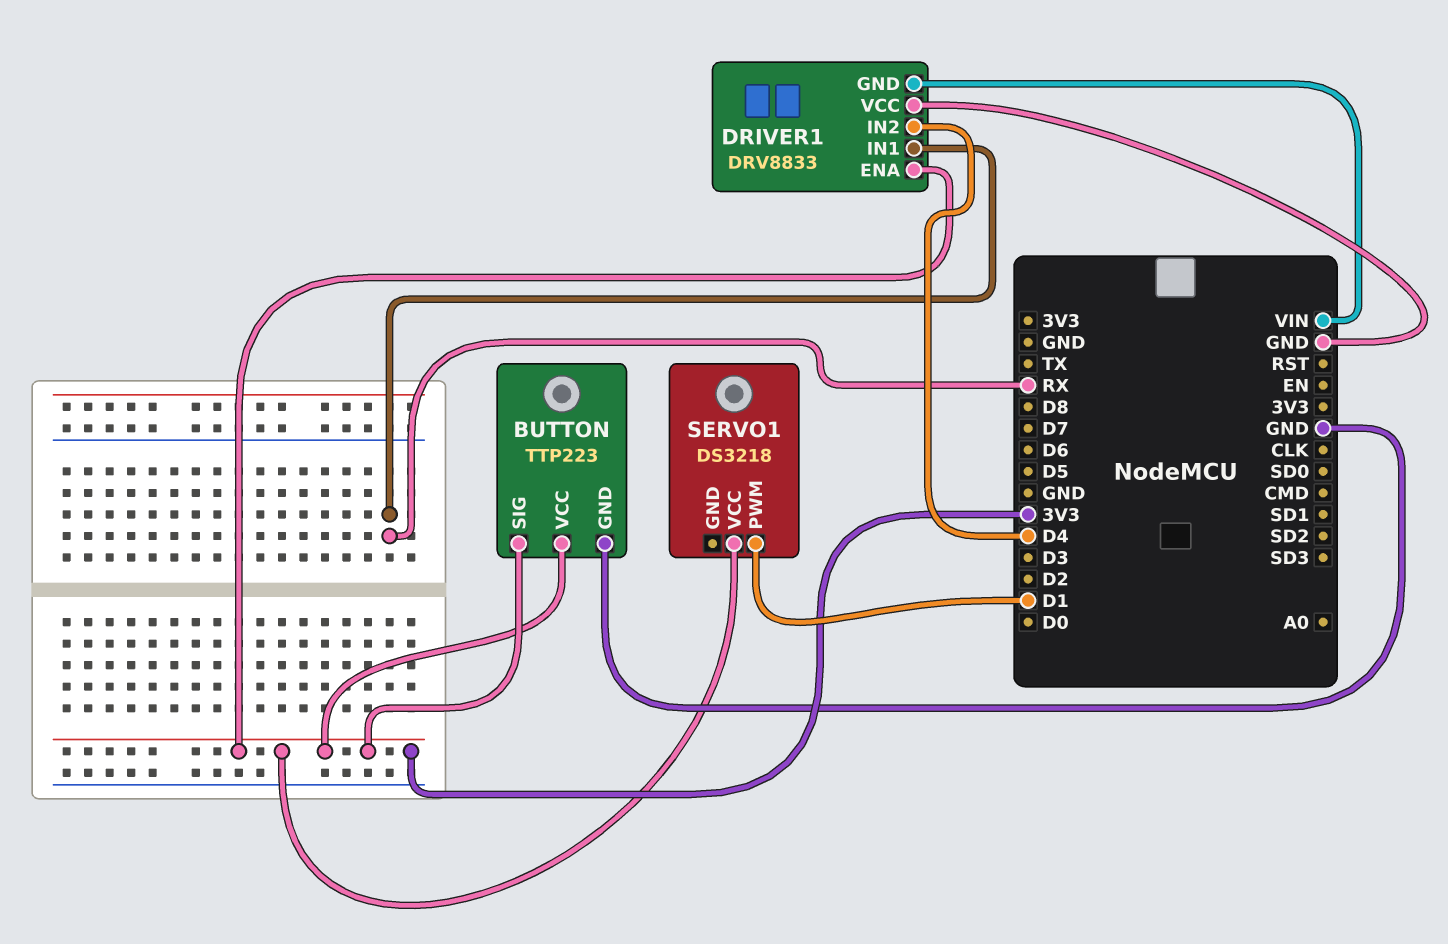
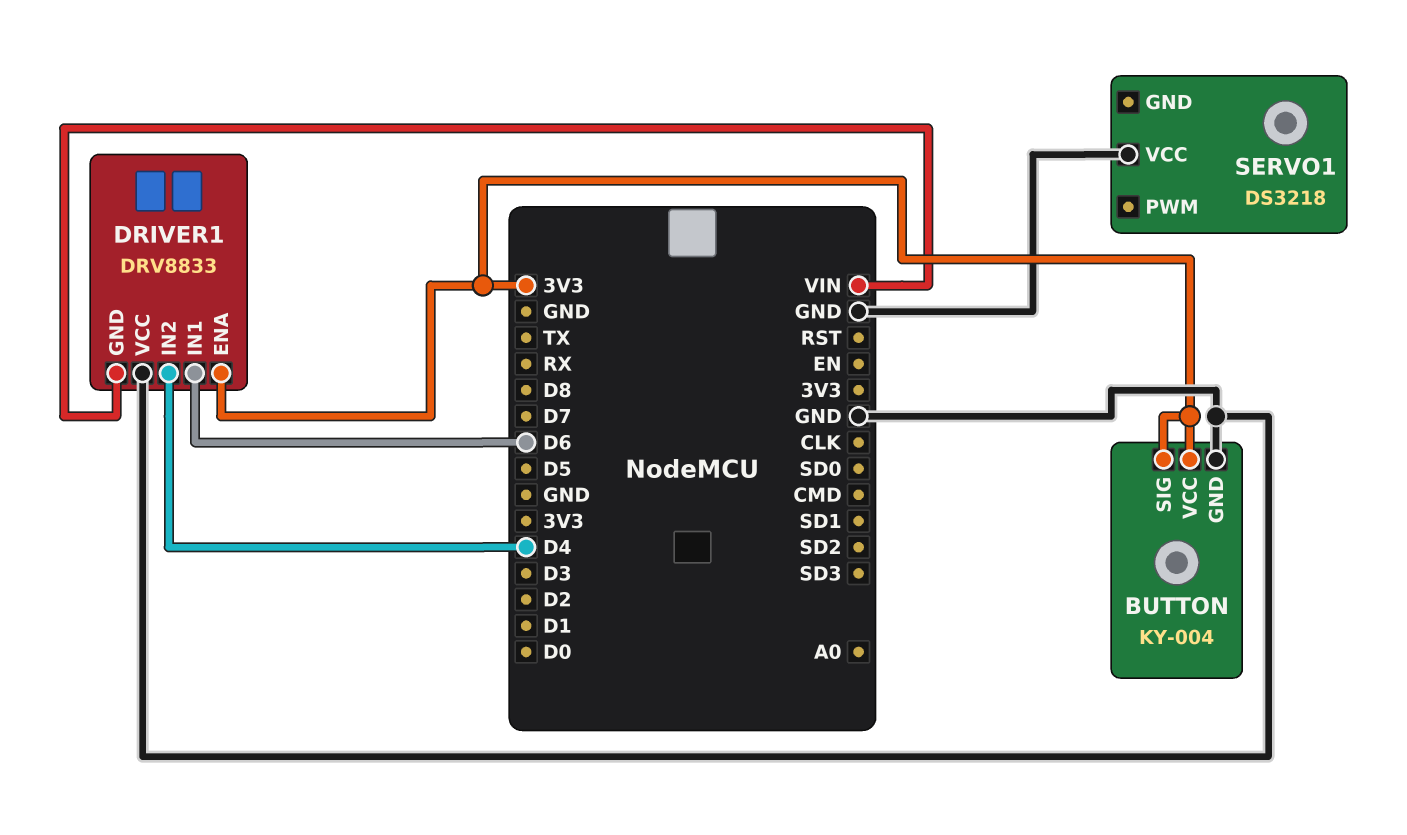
BUTTON: TTP223 -> KY-004
DRIVER1 pin IN1: RX -> D6
SERVO1 pin PWM: D1 -> none
SERVO1 pin VCC: 3V3 -> GND

